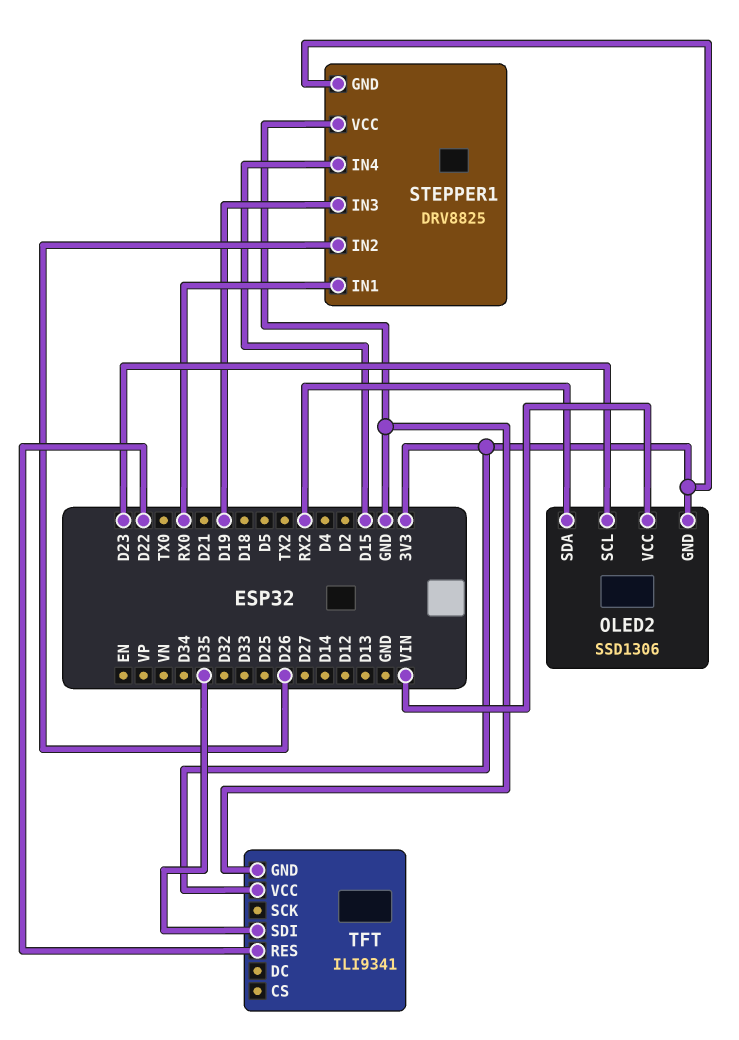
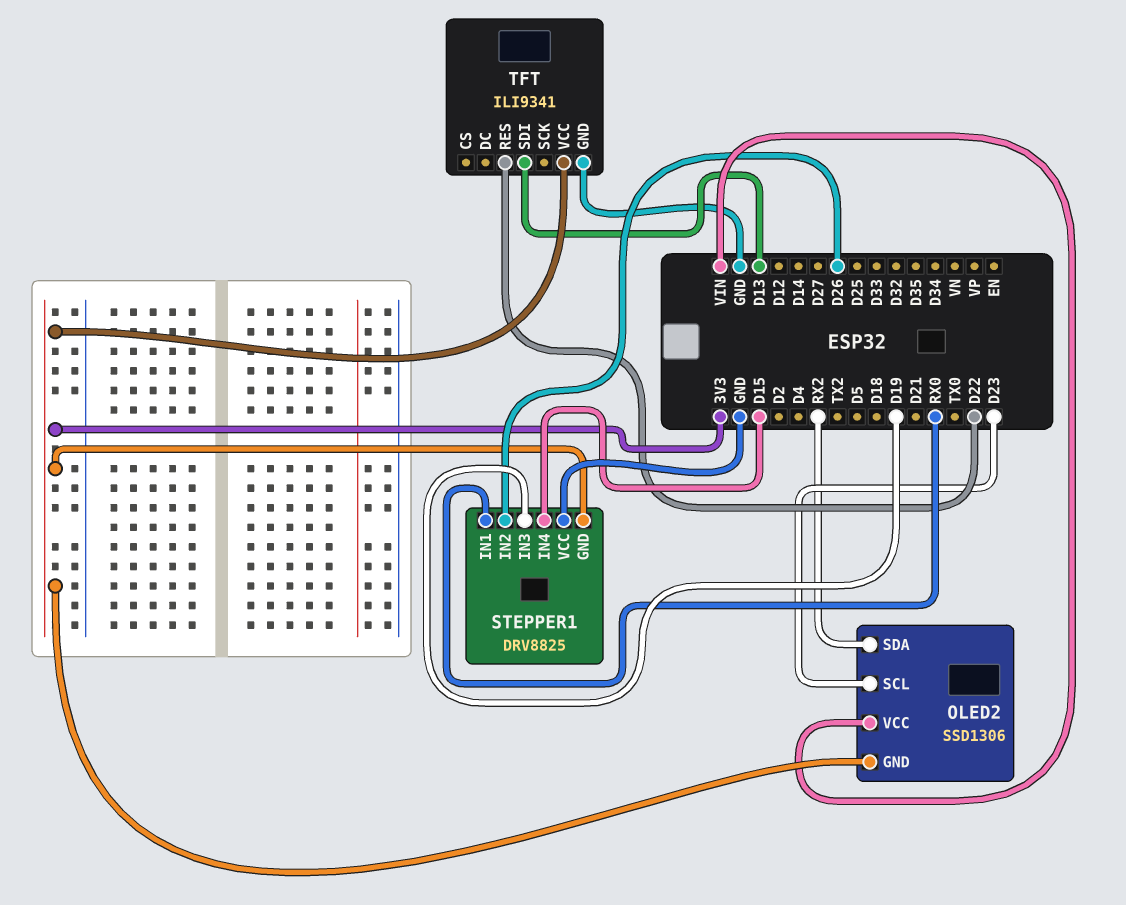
TFT pin SDI: D35 -> D13

